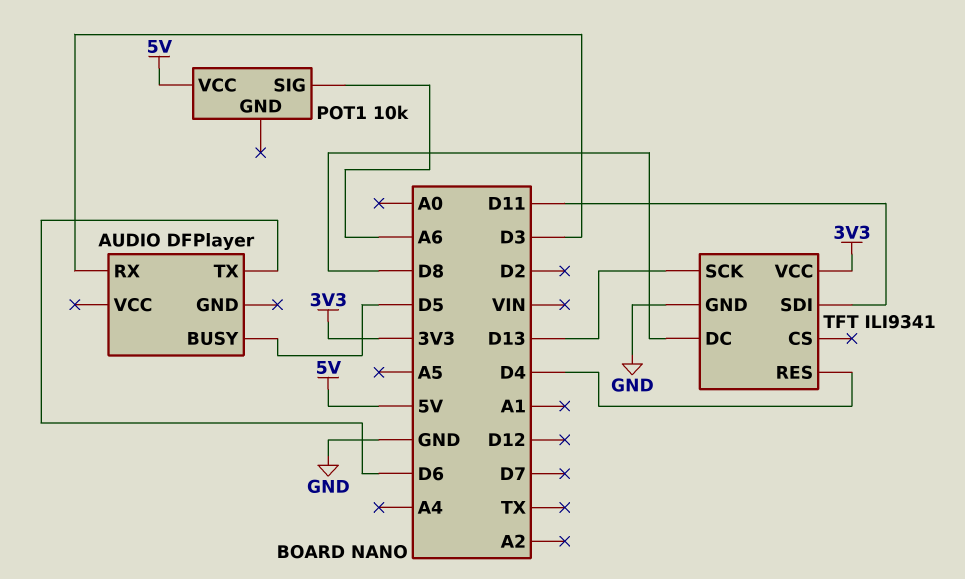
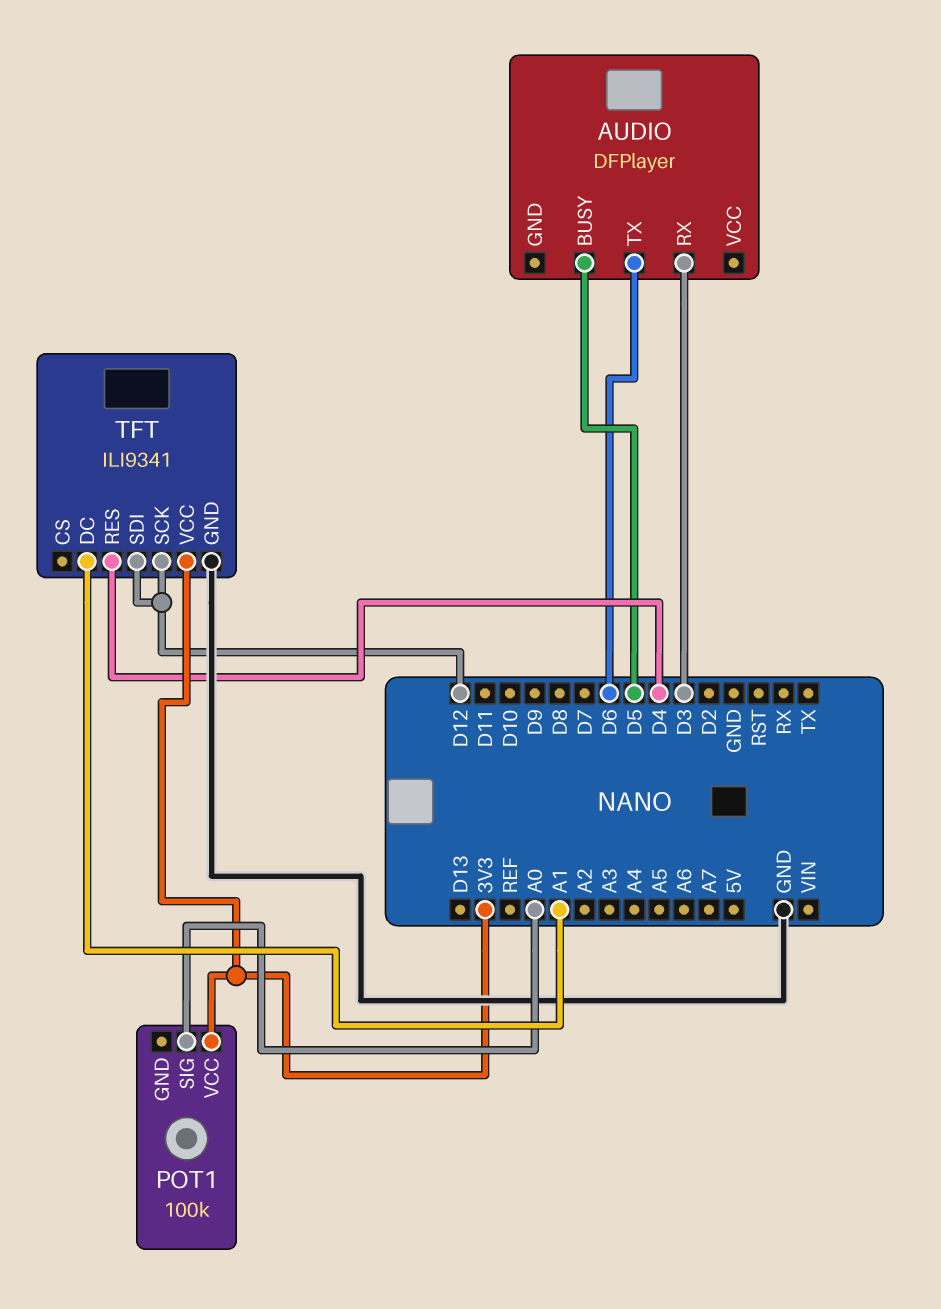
POT1: 10k -> 100k
POT1 pin SIG: A6 -> A0
POT1 pin VCC: 5V -> 3V3
TFT pin DC: D8 -> A1
TFT pin SCK: D13 -> D12
TFT pin SDI: D11 -> D12

